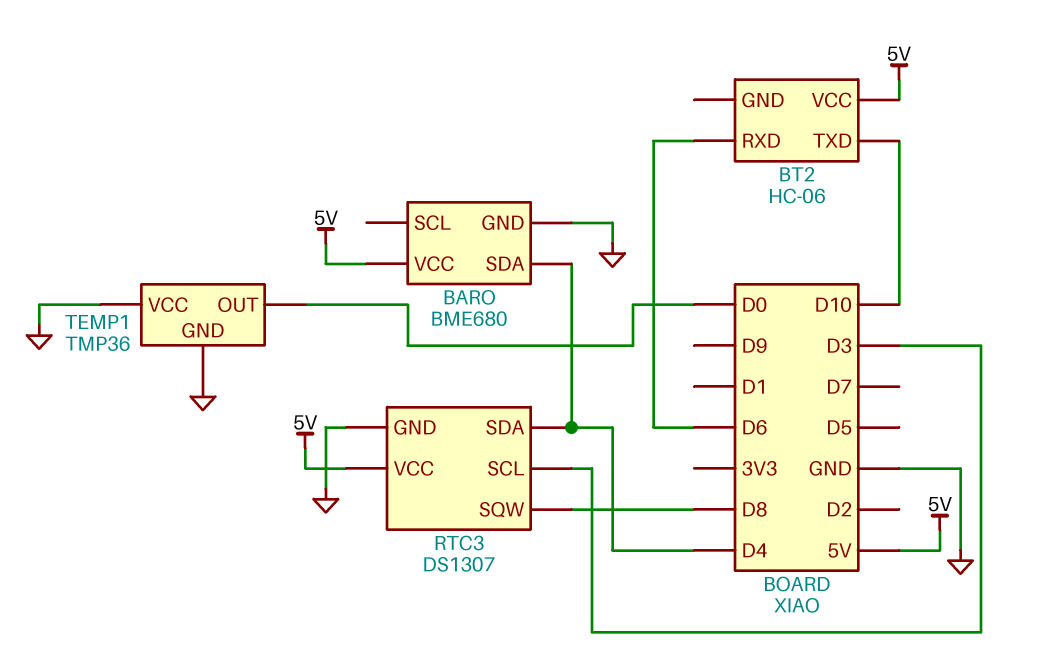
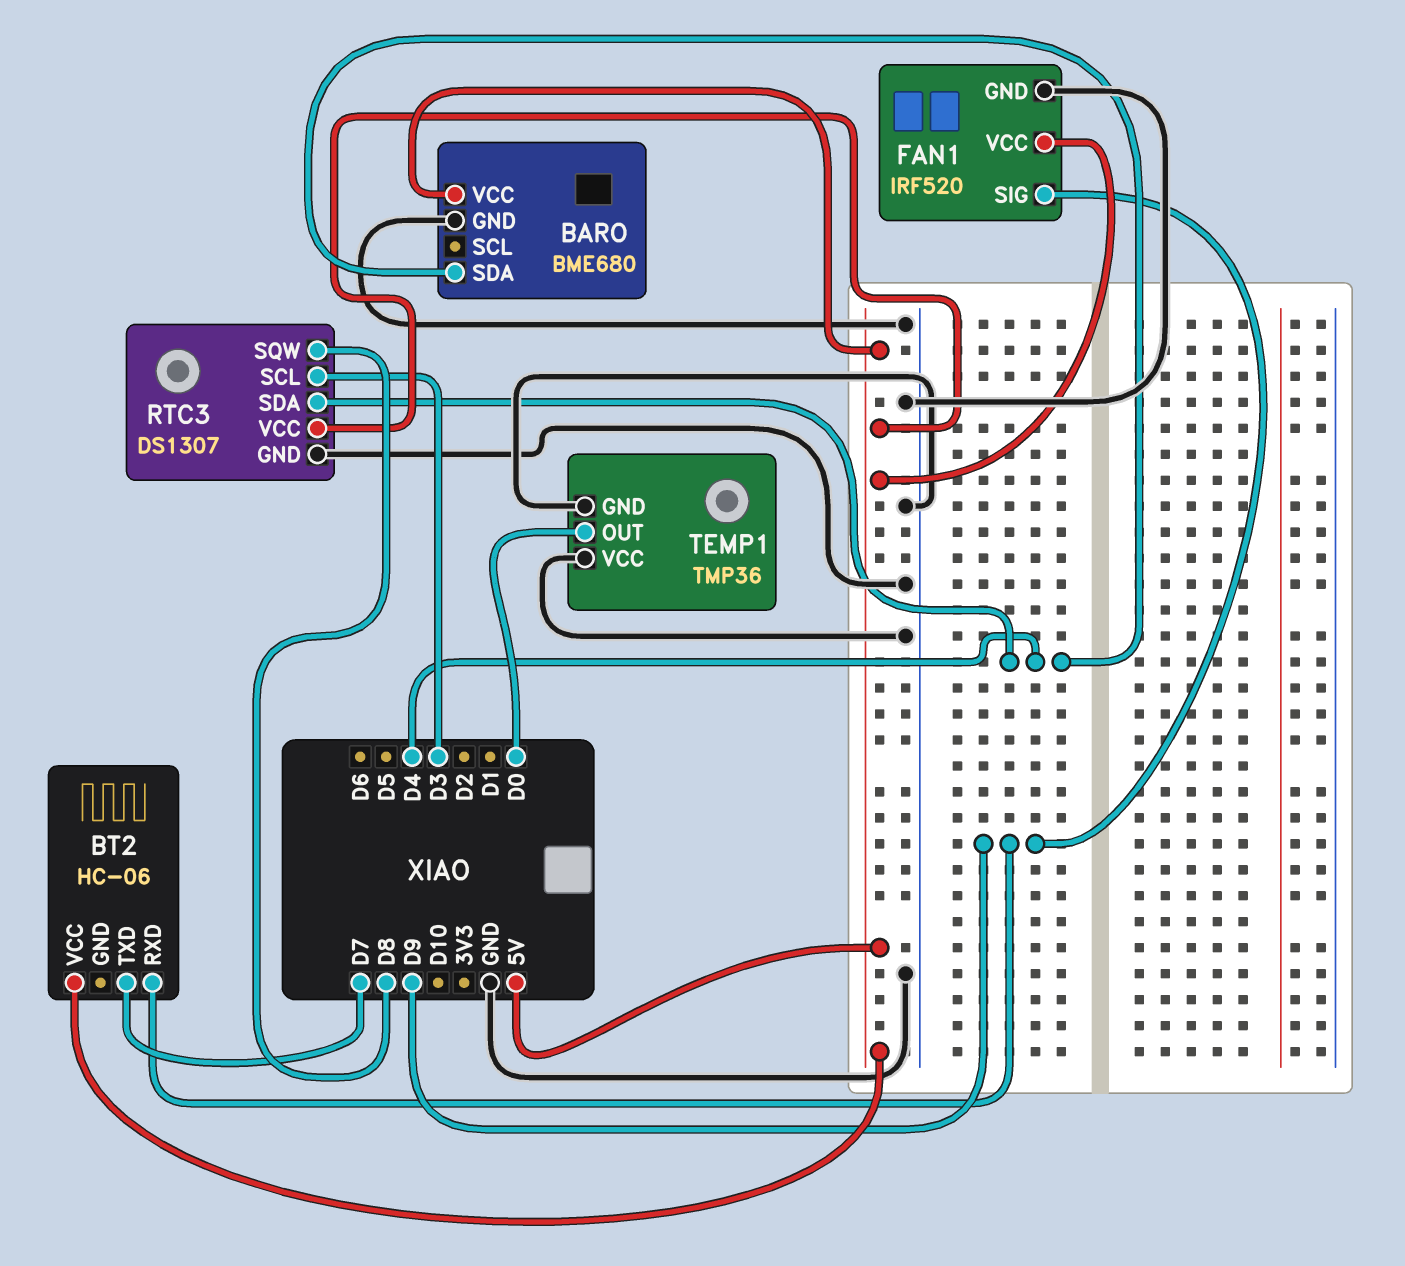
BT2 pin RXD: D6 -> D9
BT2 pin TXD: D10 -> D7
FAN1: none -> IRF520
FAN1 pin GND: none -> GND
FAN1 pin SIG: none -> D9
FAN1 pin VCC: none -> 5V

